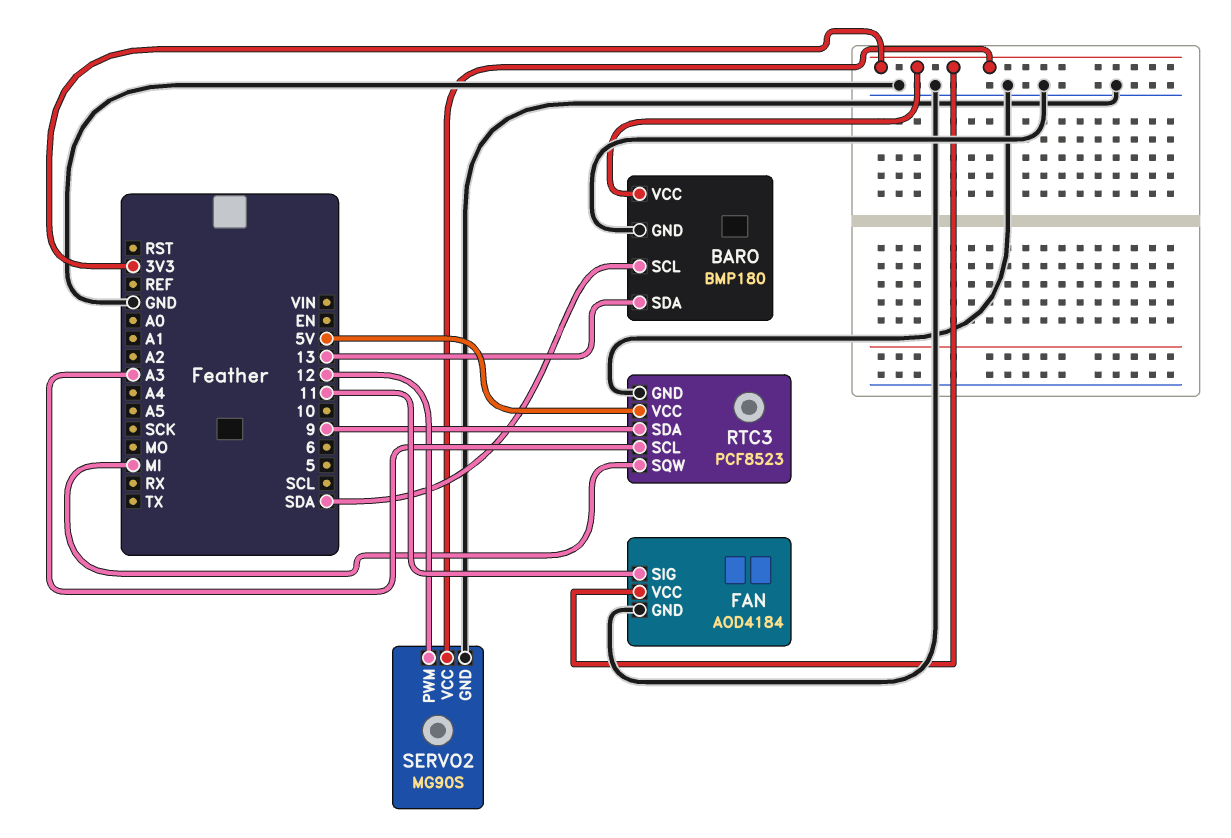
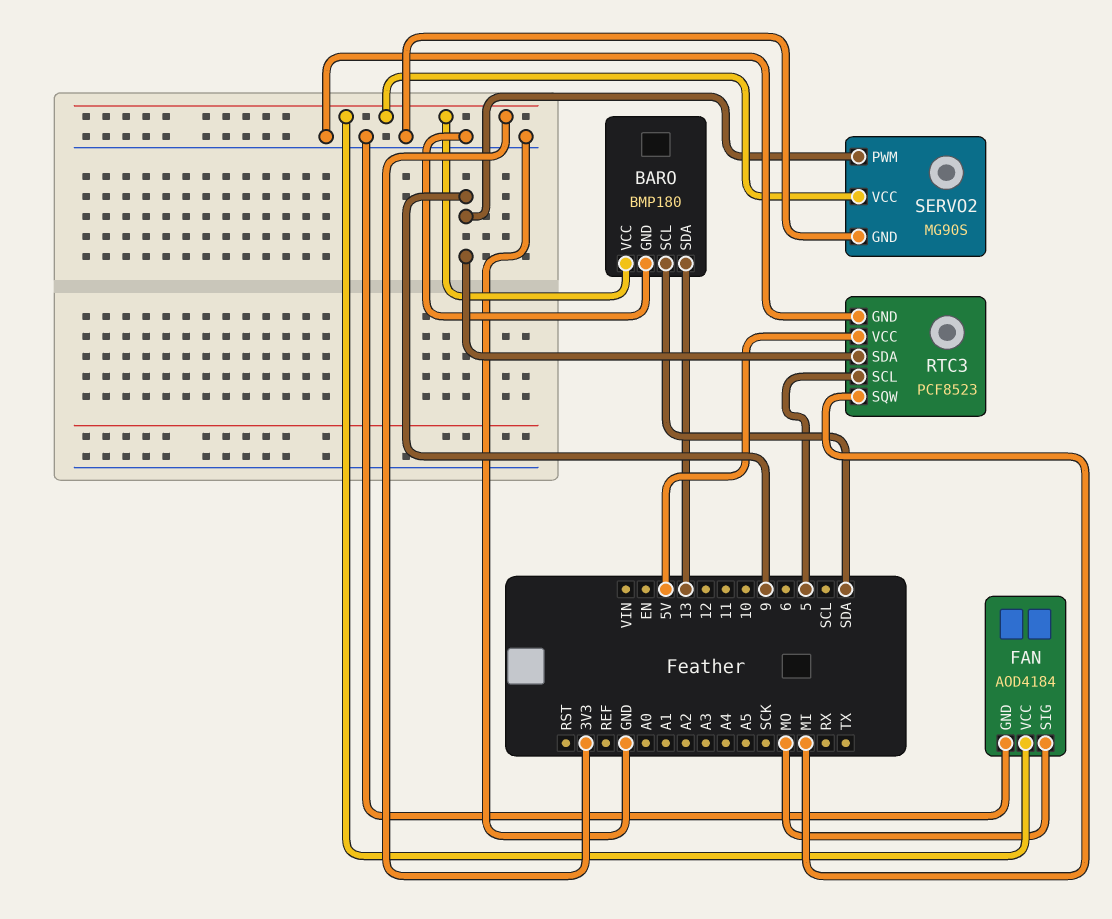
FAN pin SIG: 11 -> MO
RTC3 pin SCL: A3 -> 5
SERVO2 pin PWM: 12 -> 9

